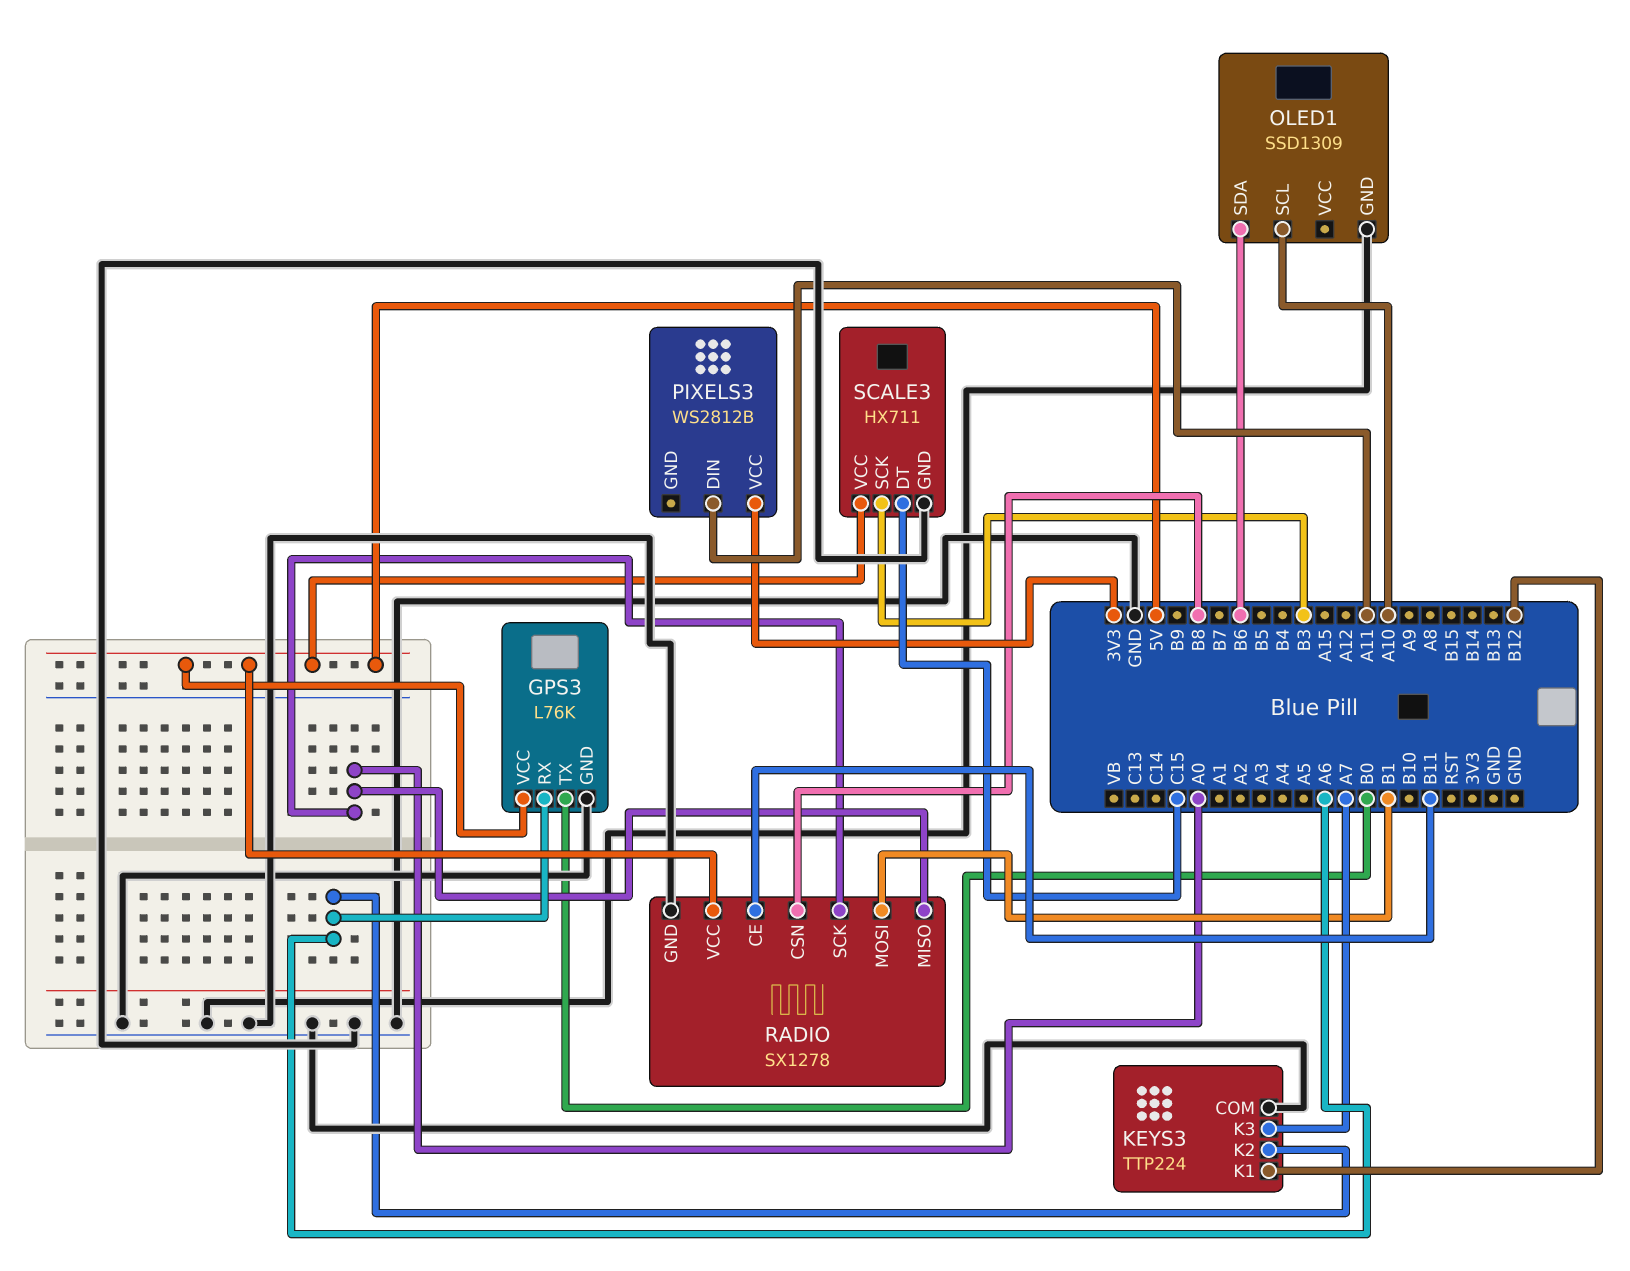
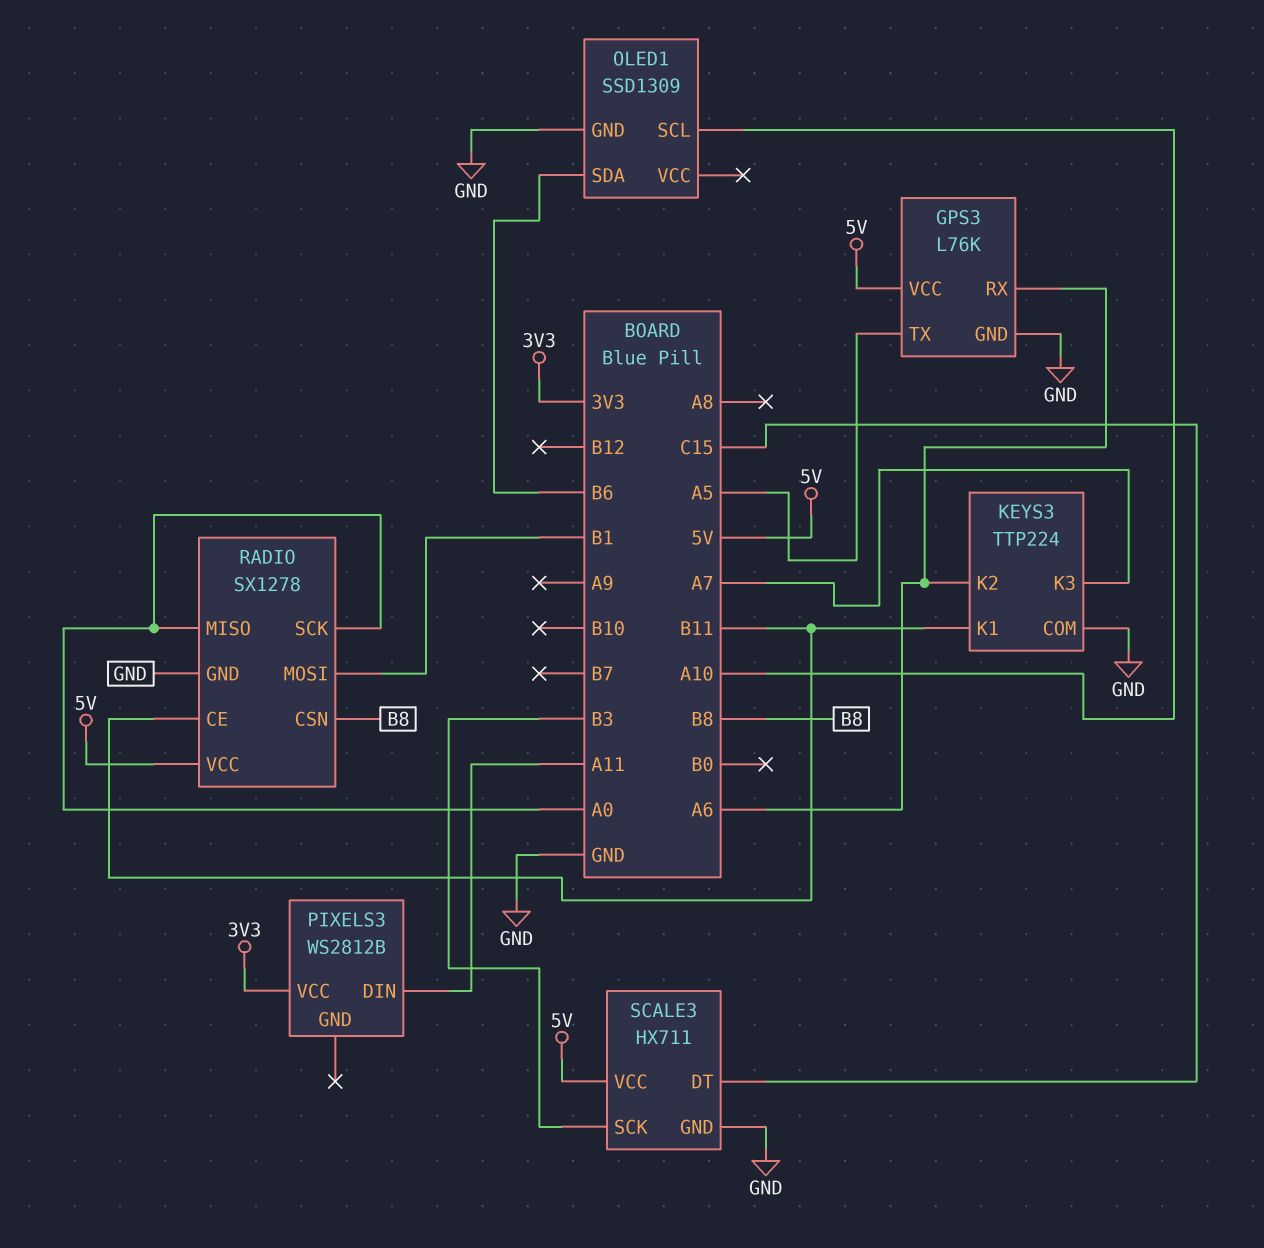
GPS3 pin TX: B0 -> A5
KEYS3 pin K1: B12 -> B11

